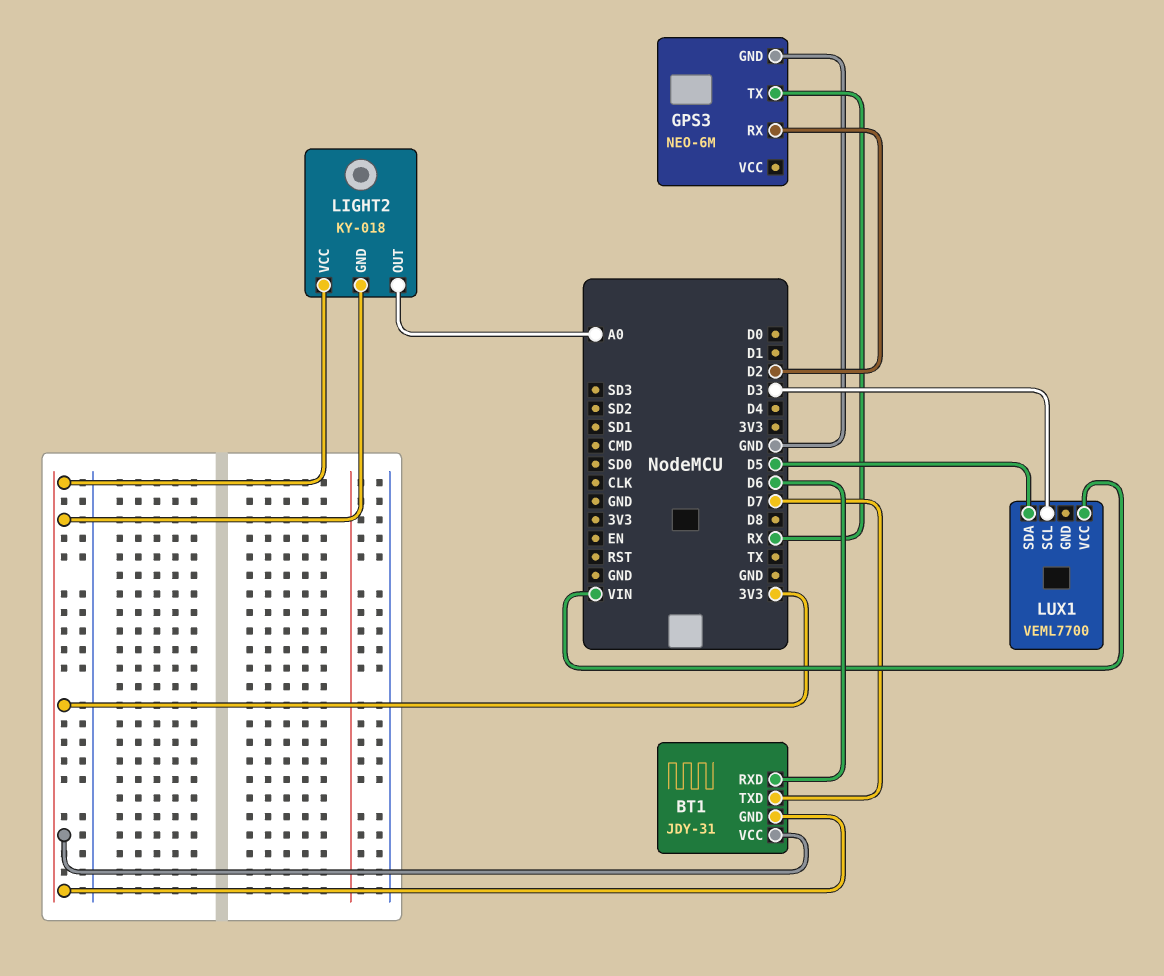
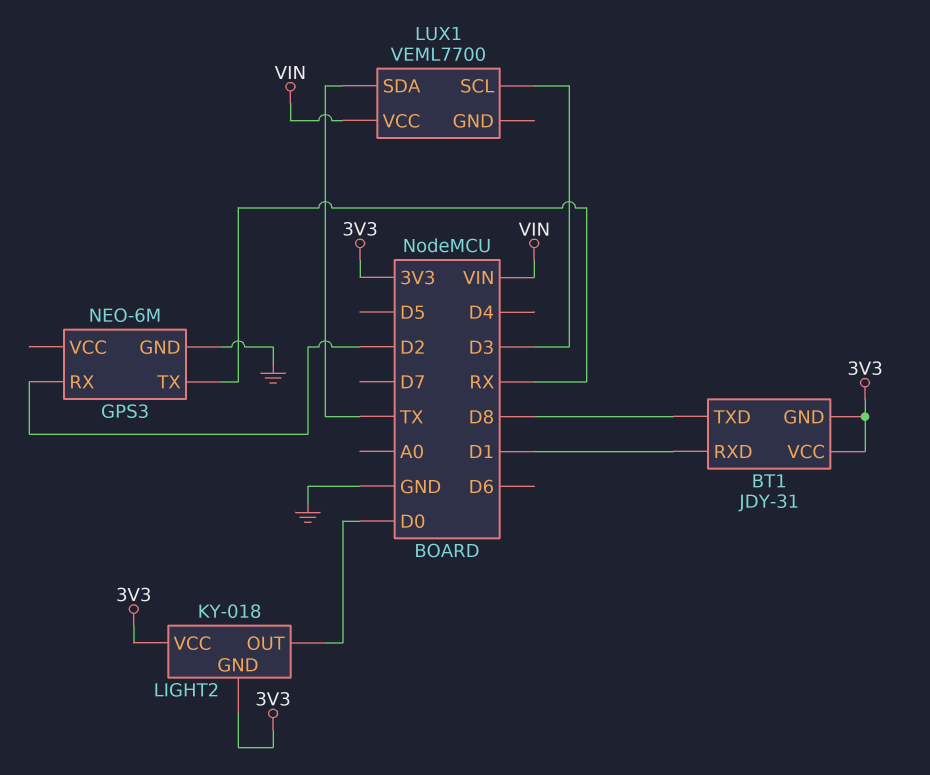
BT1 pin RXD: D6 -> D1
BT1 pin TXD: D7 -> D8
LIGHT2 pin OUT: A0 -> D0
LUX1 pin SDA: D5 -> TX

